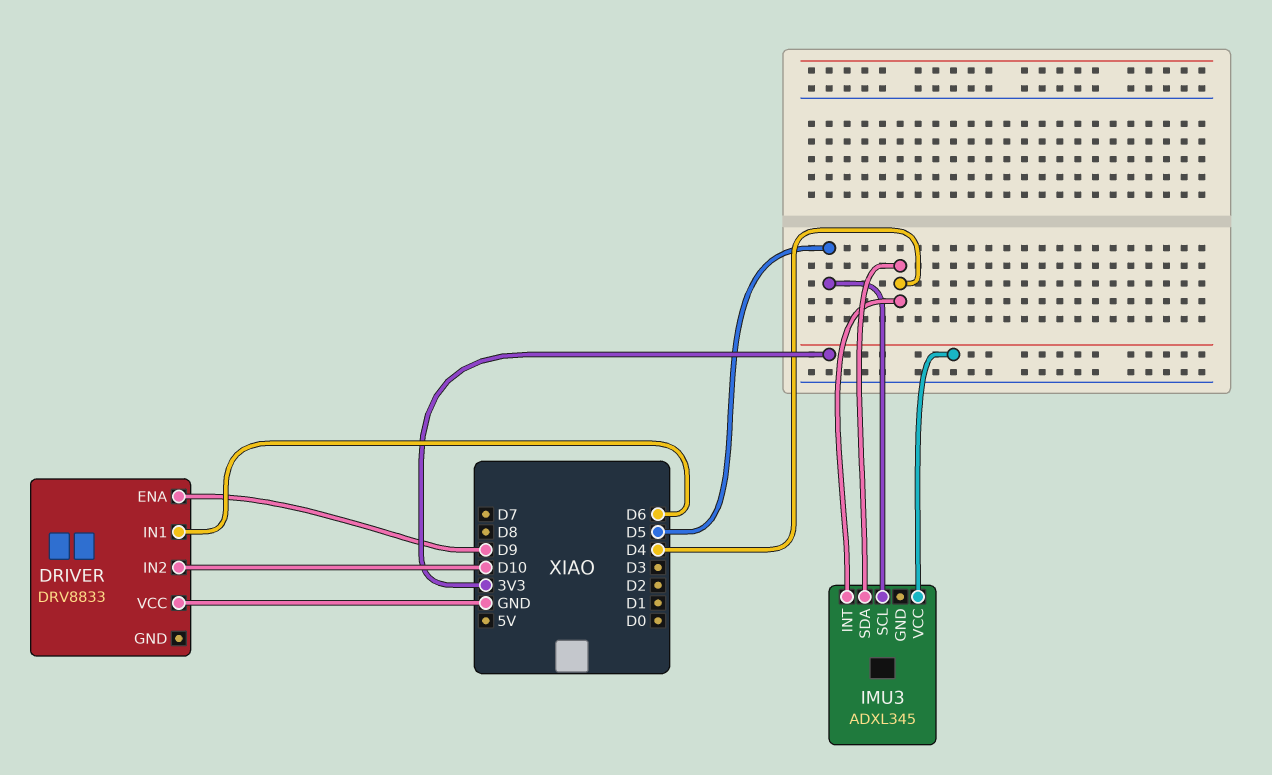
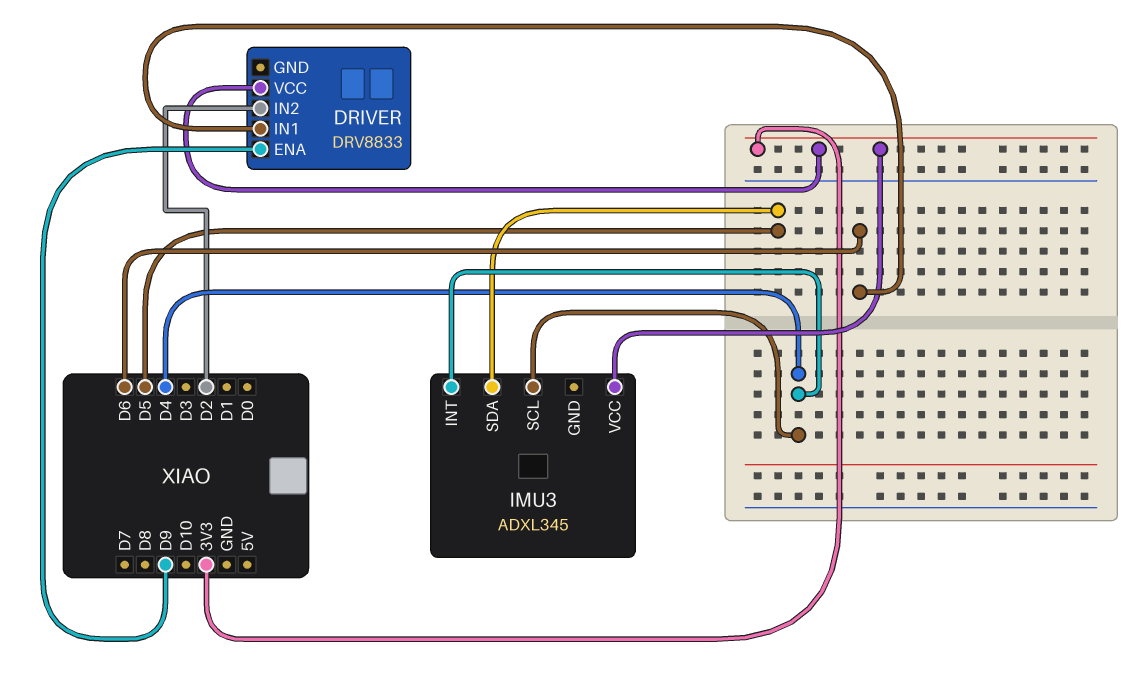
DRIVER pin IN2: D10 -> D2
DRIVER pin VCC: GND -> 3V3
IMU3 pin SCL: D5 -> D4
IMU3 pin SDA: D4 -> D5

